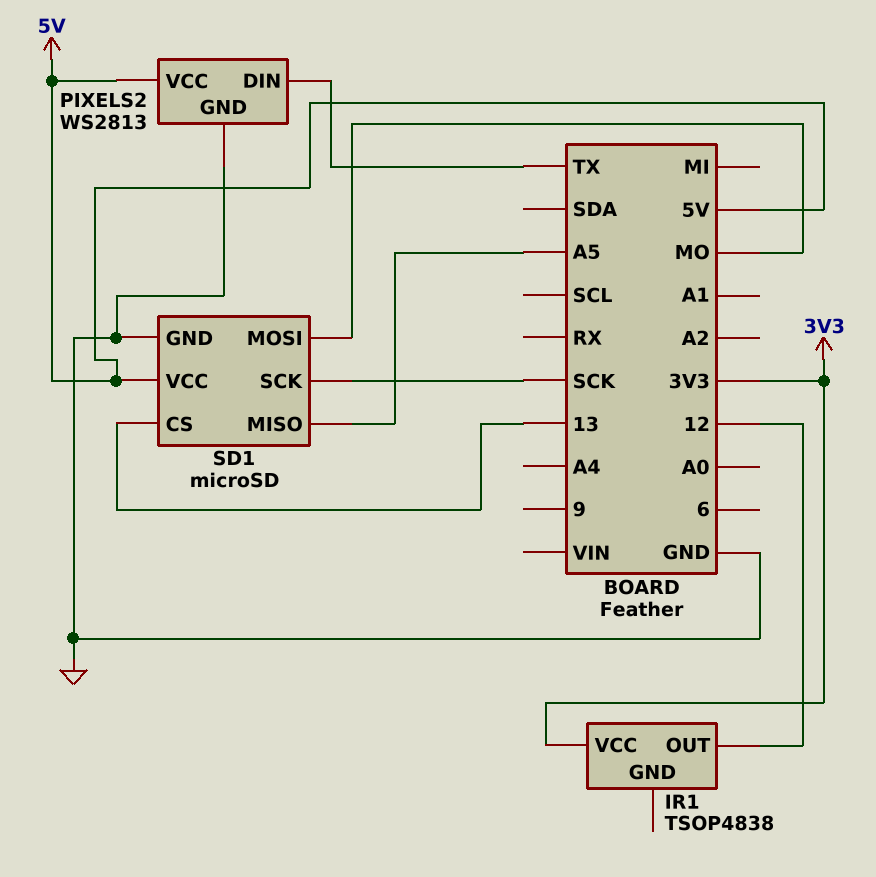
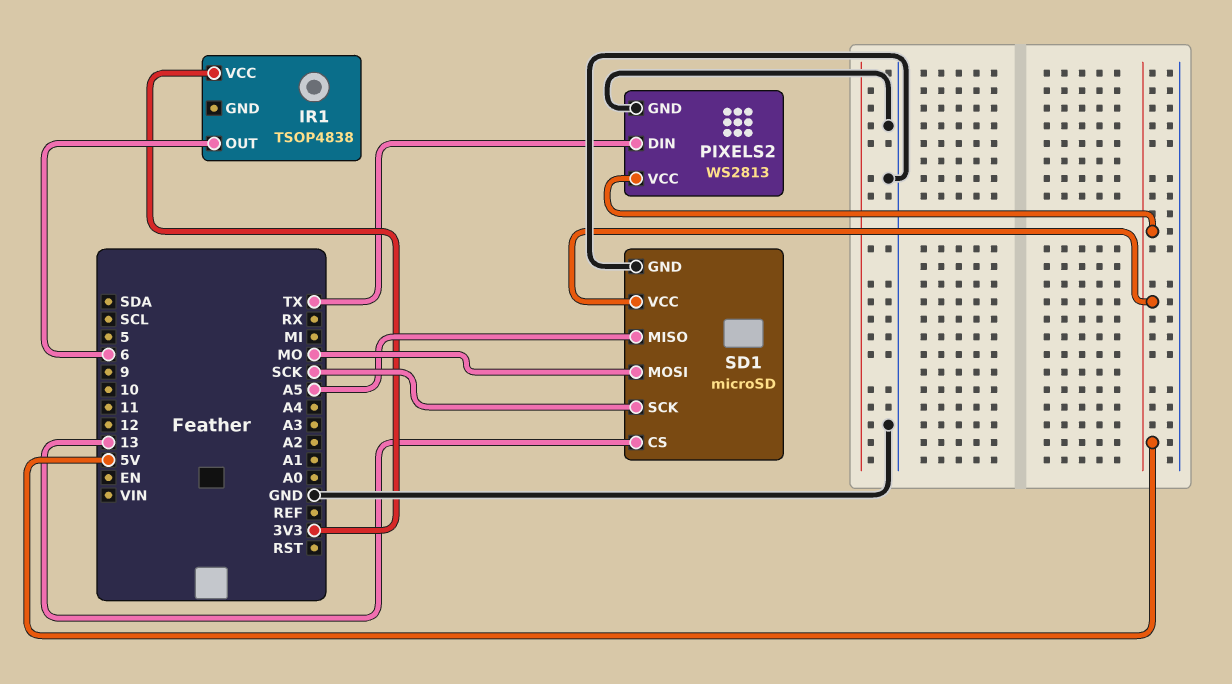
IR1 pin OUT: 12 -> 6

